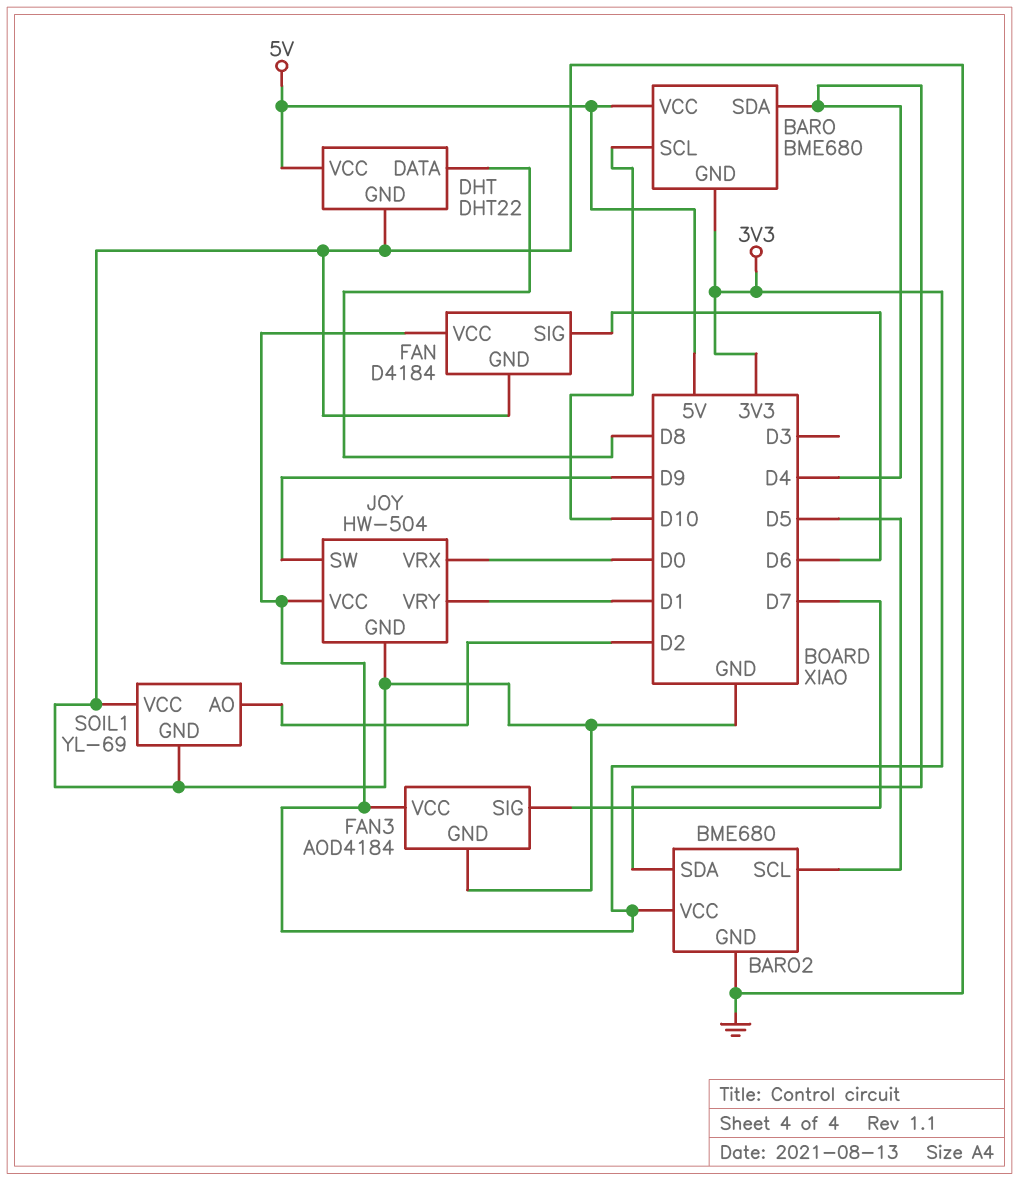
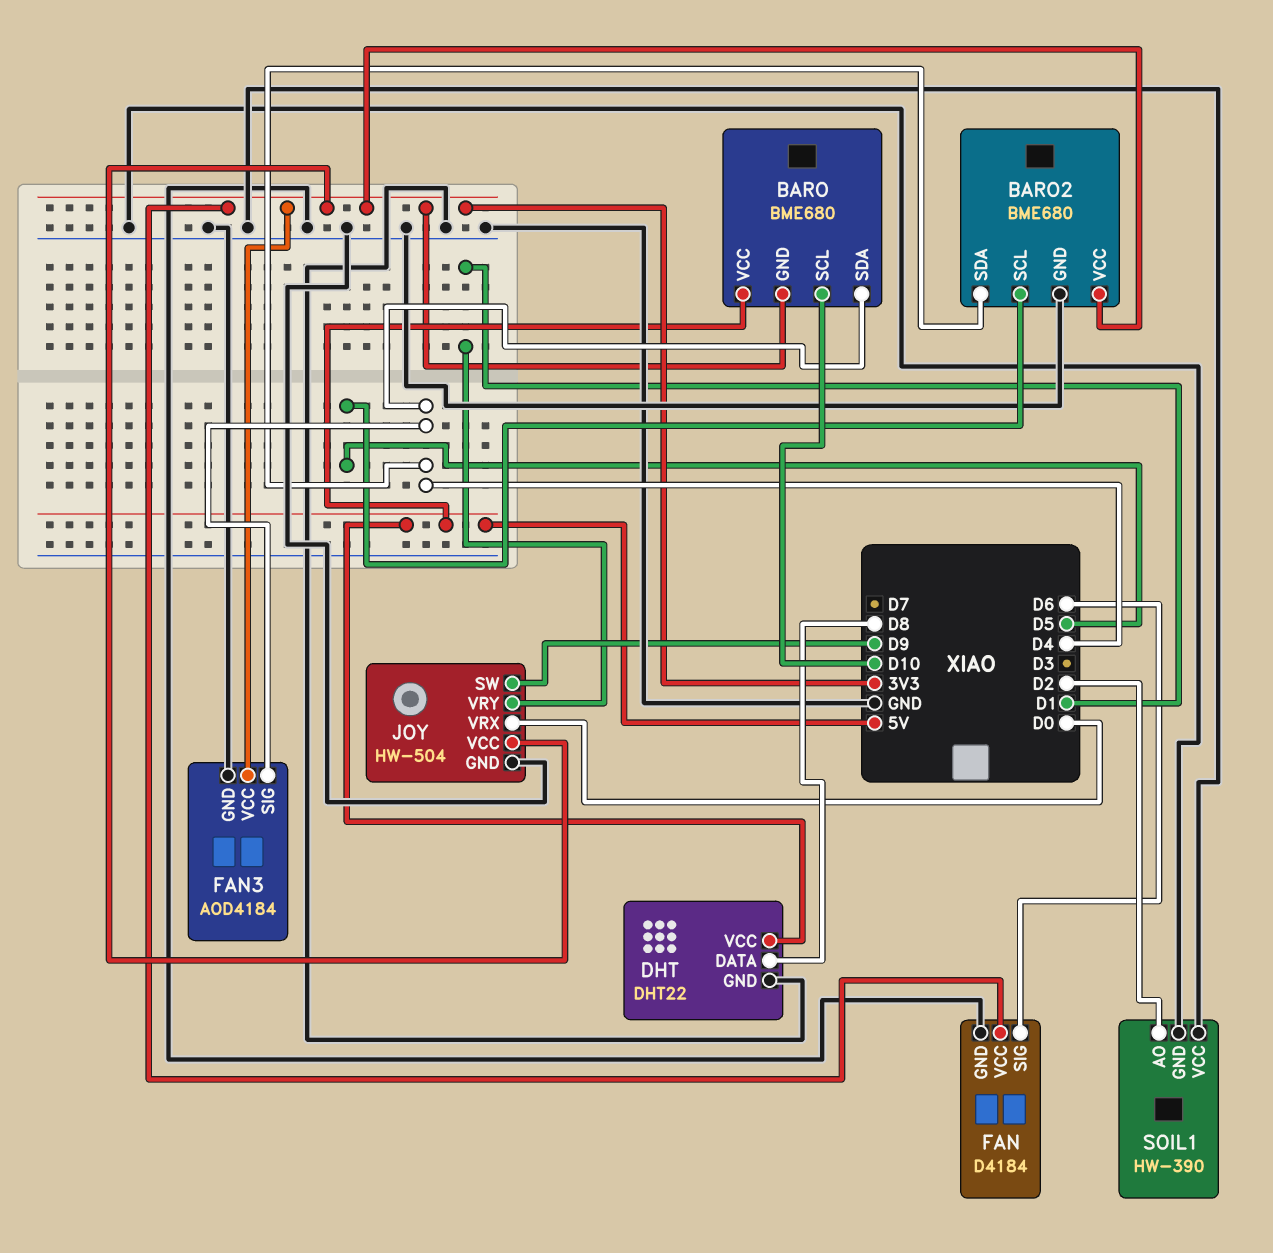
FAN3 pin SIG: D7 -> D4
SOIL1: YL-69 -> HW-390

